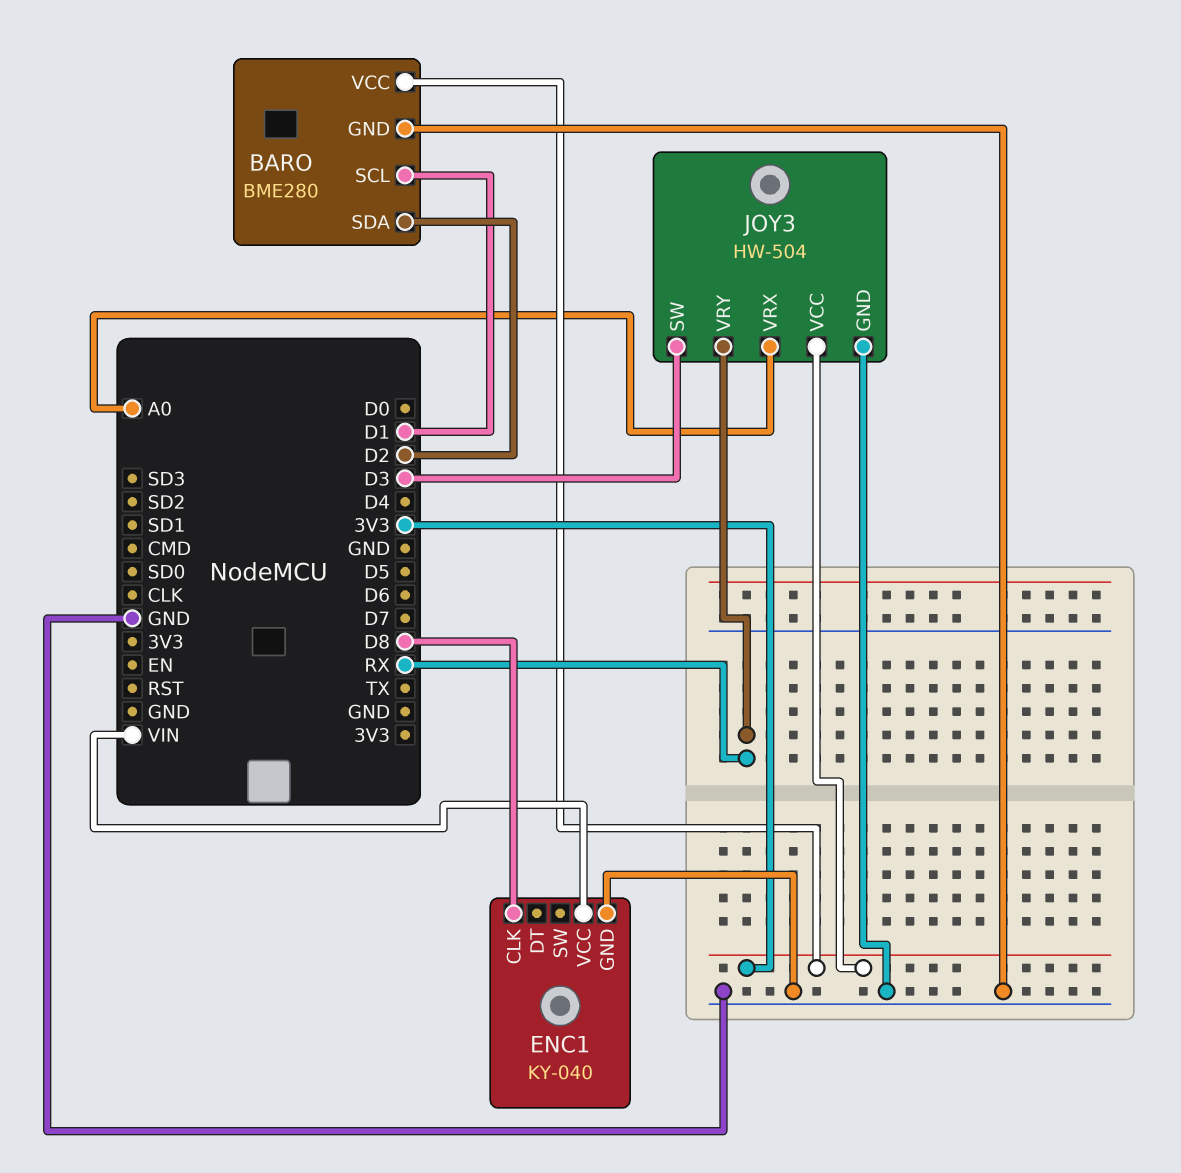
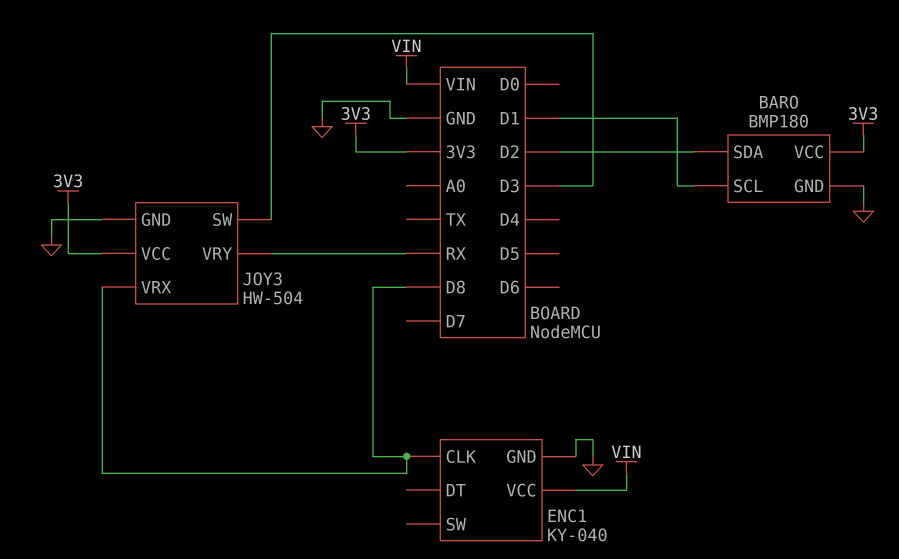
BARO: BME280 -> BMP180
JOY3 pin VRX: A0 -> D8

